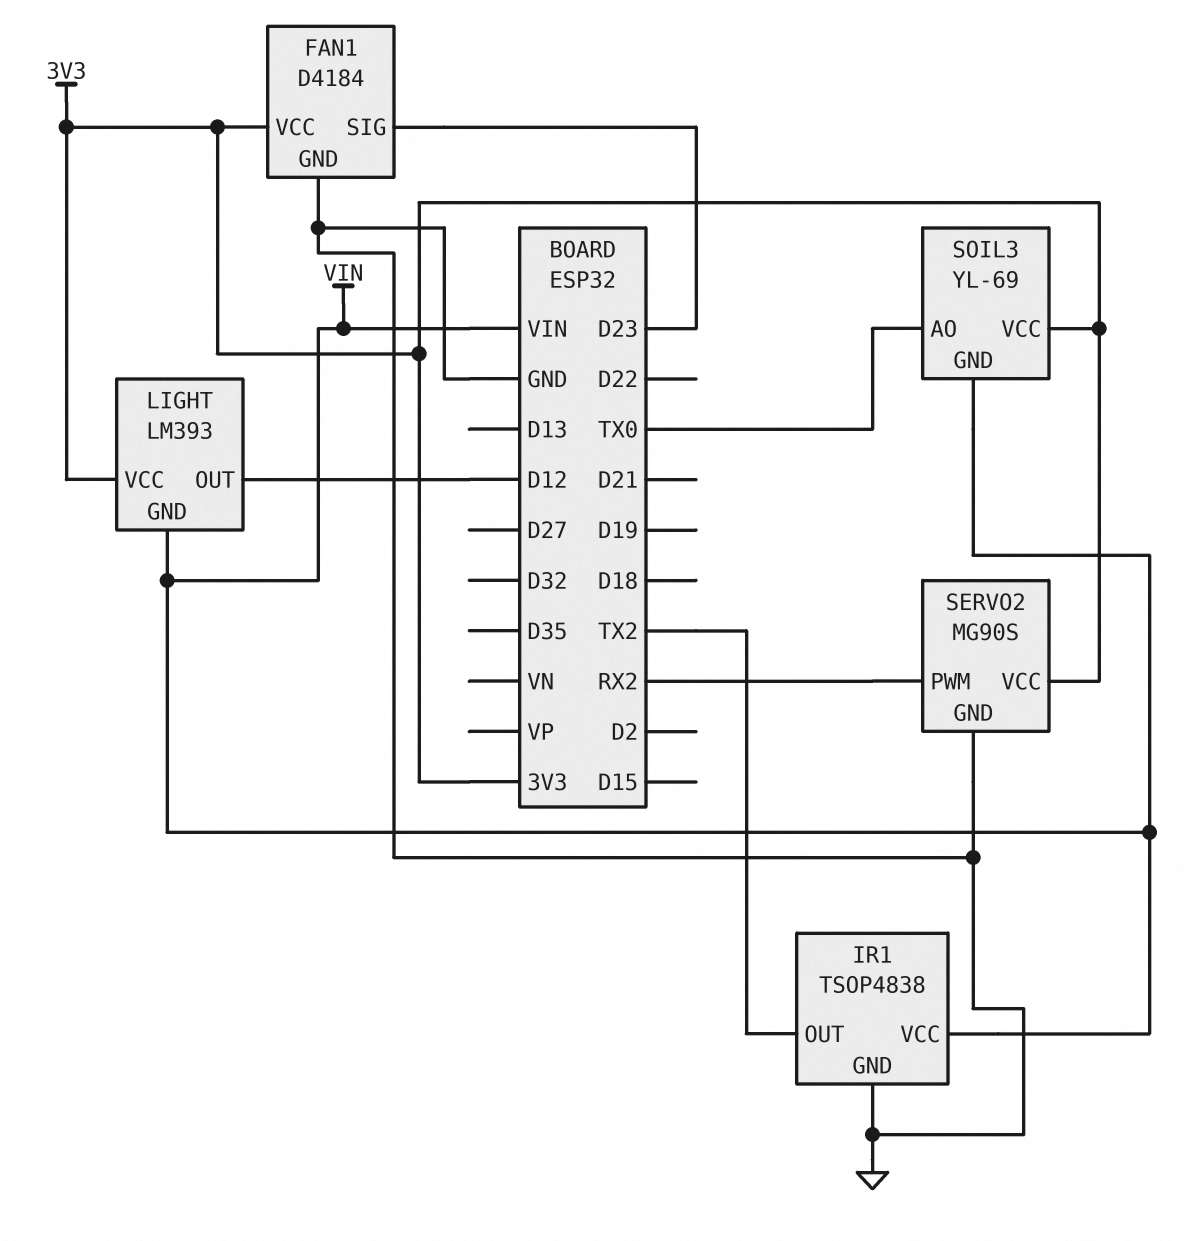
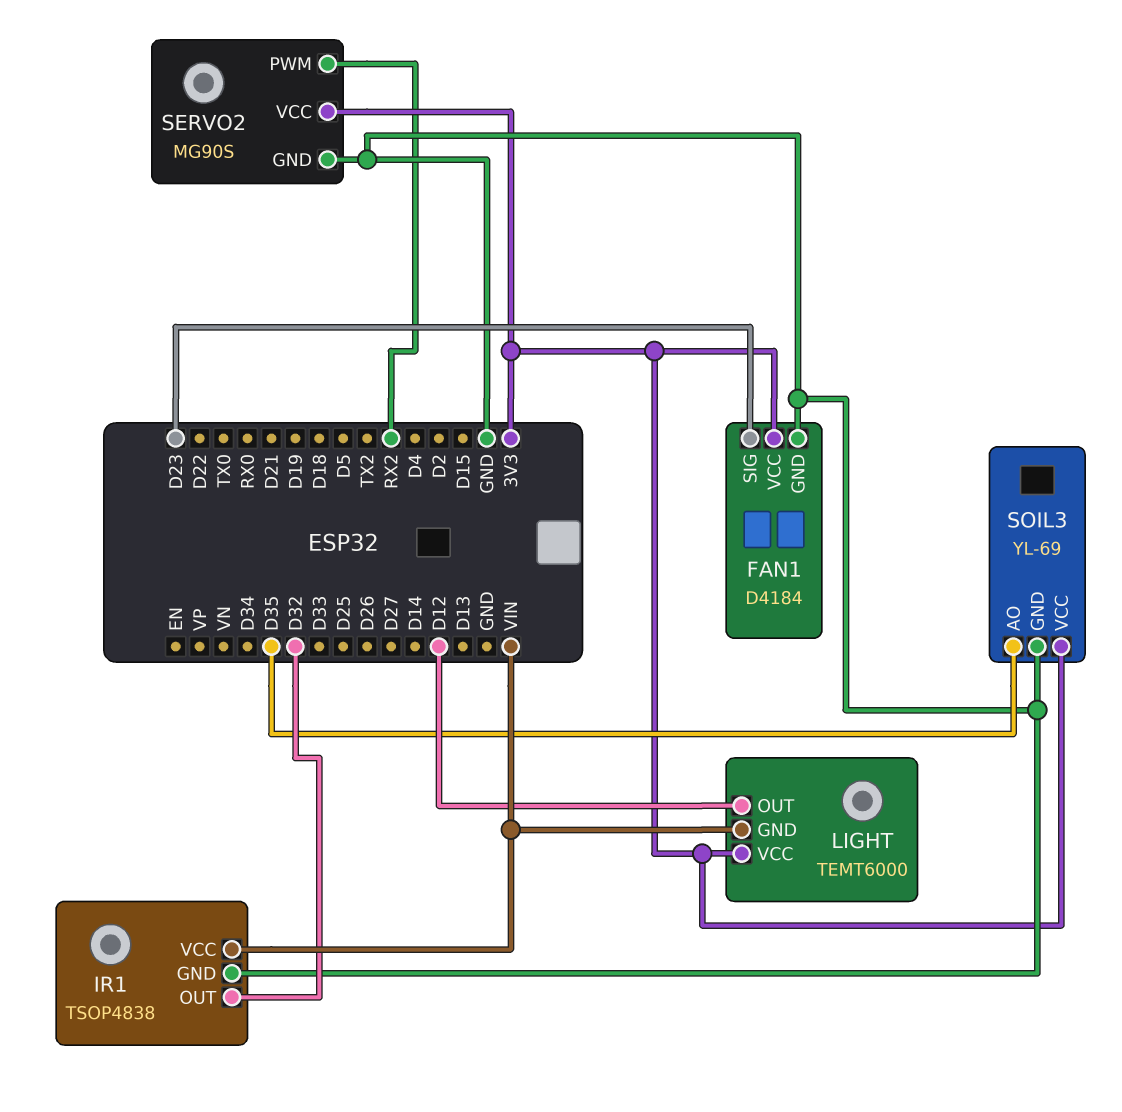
IR1 pin OUT: TX2 -> D32
LIGHT: LM393 -> TEMT6000
SOIL3 pin AO: TX0 -> D35
SOIL3 pin GND: VIN -> GND

